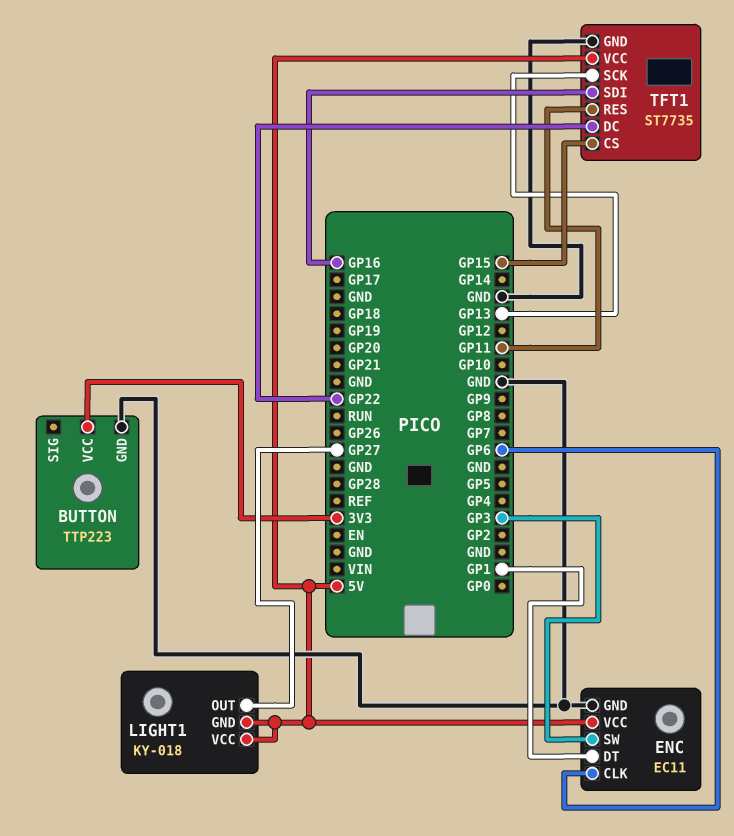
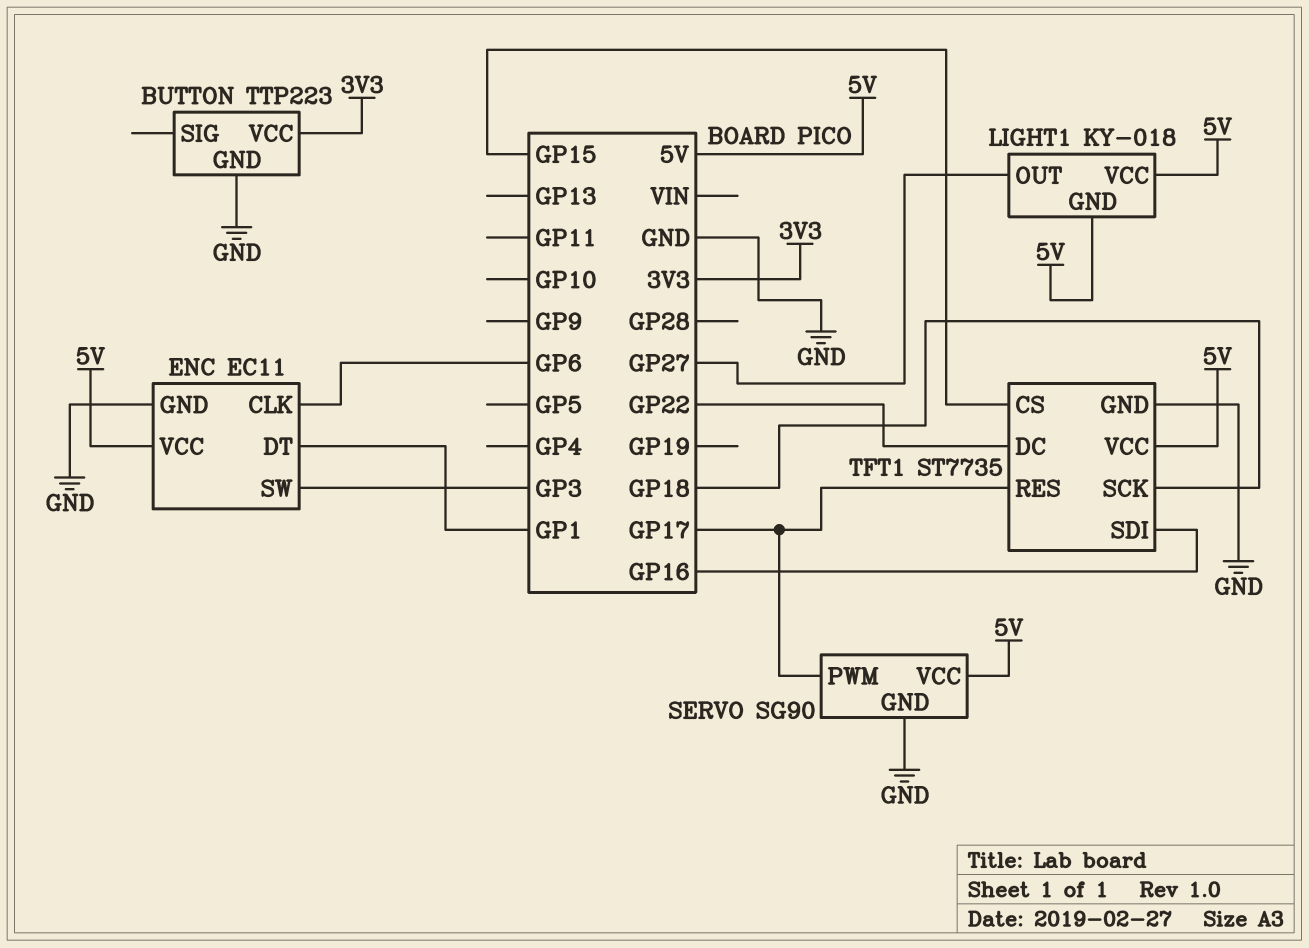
SERVO: none -> SG90
SERVO pin GND: none -> GND
SERVO pin PWM: none -> GP17
SERVO pin VCC: none -> 5V
TFT1 pin RES: GP11 -> GP17
TFT1 pin SCK: GP13 -> GP18

